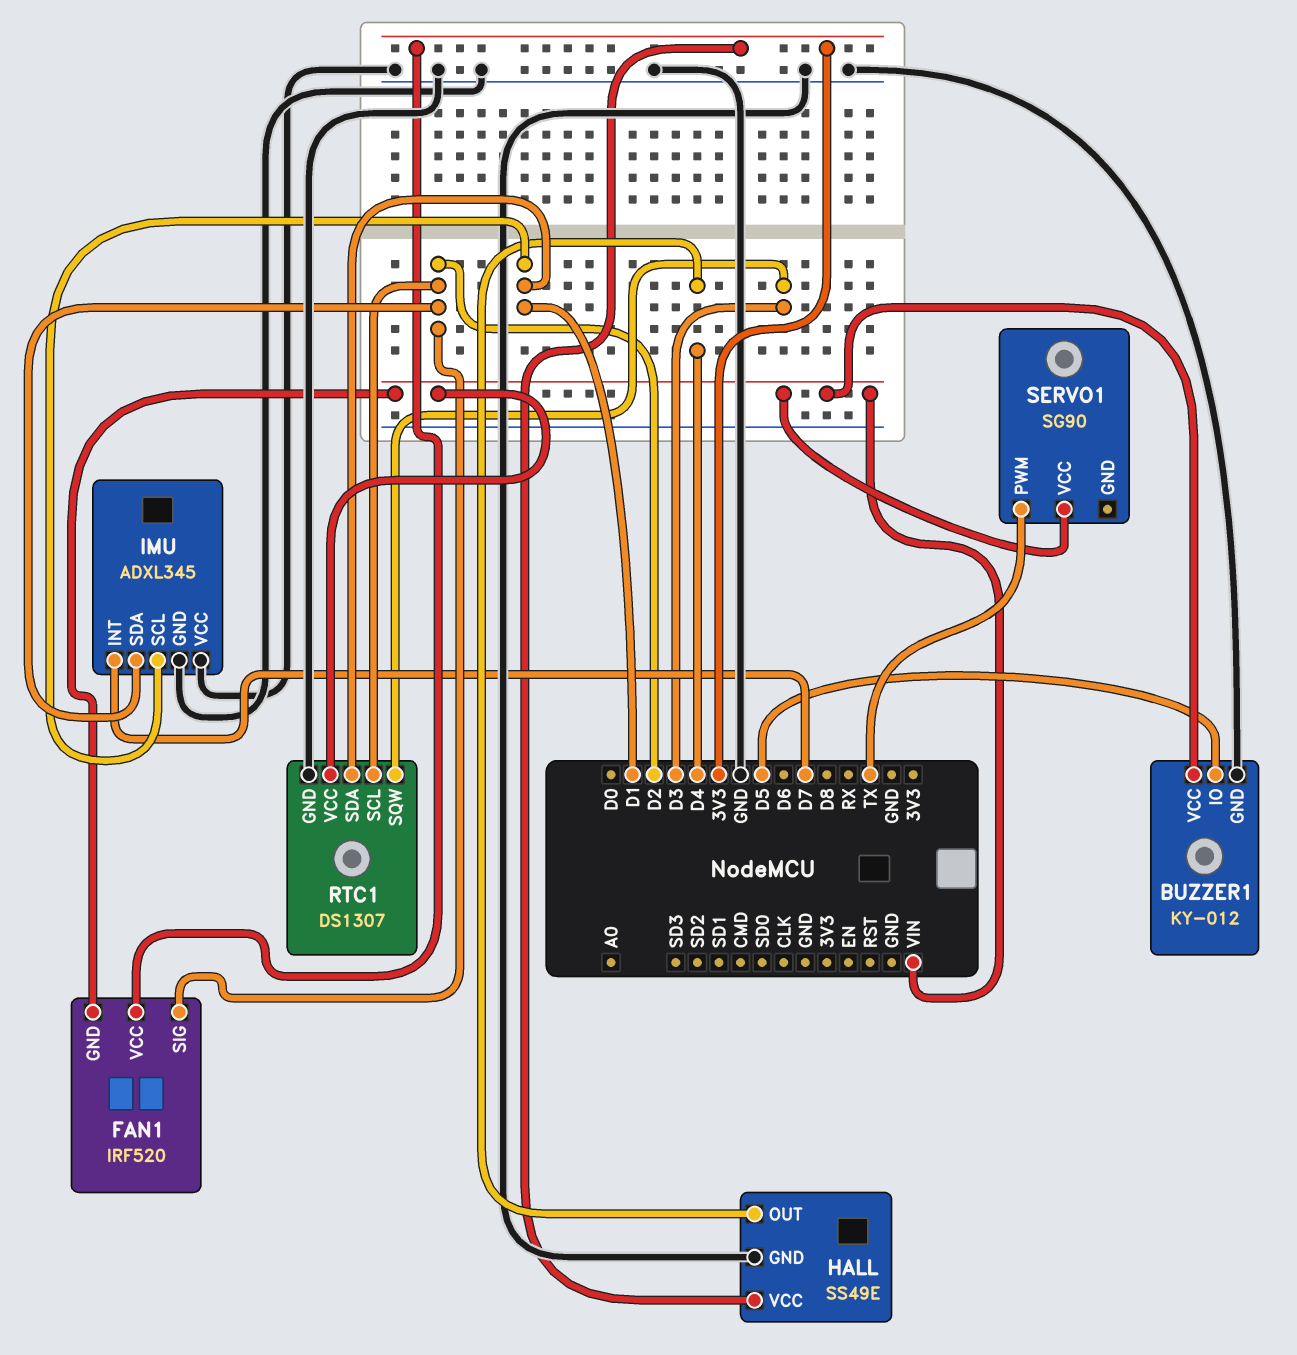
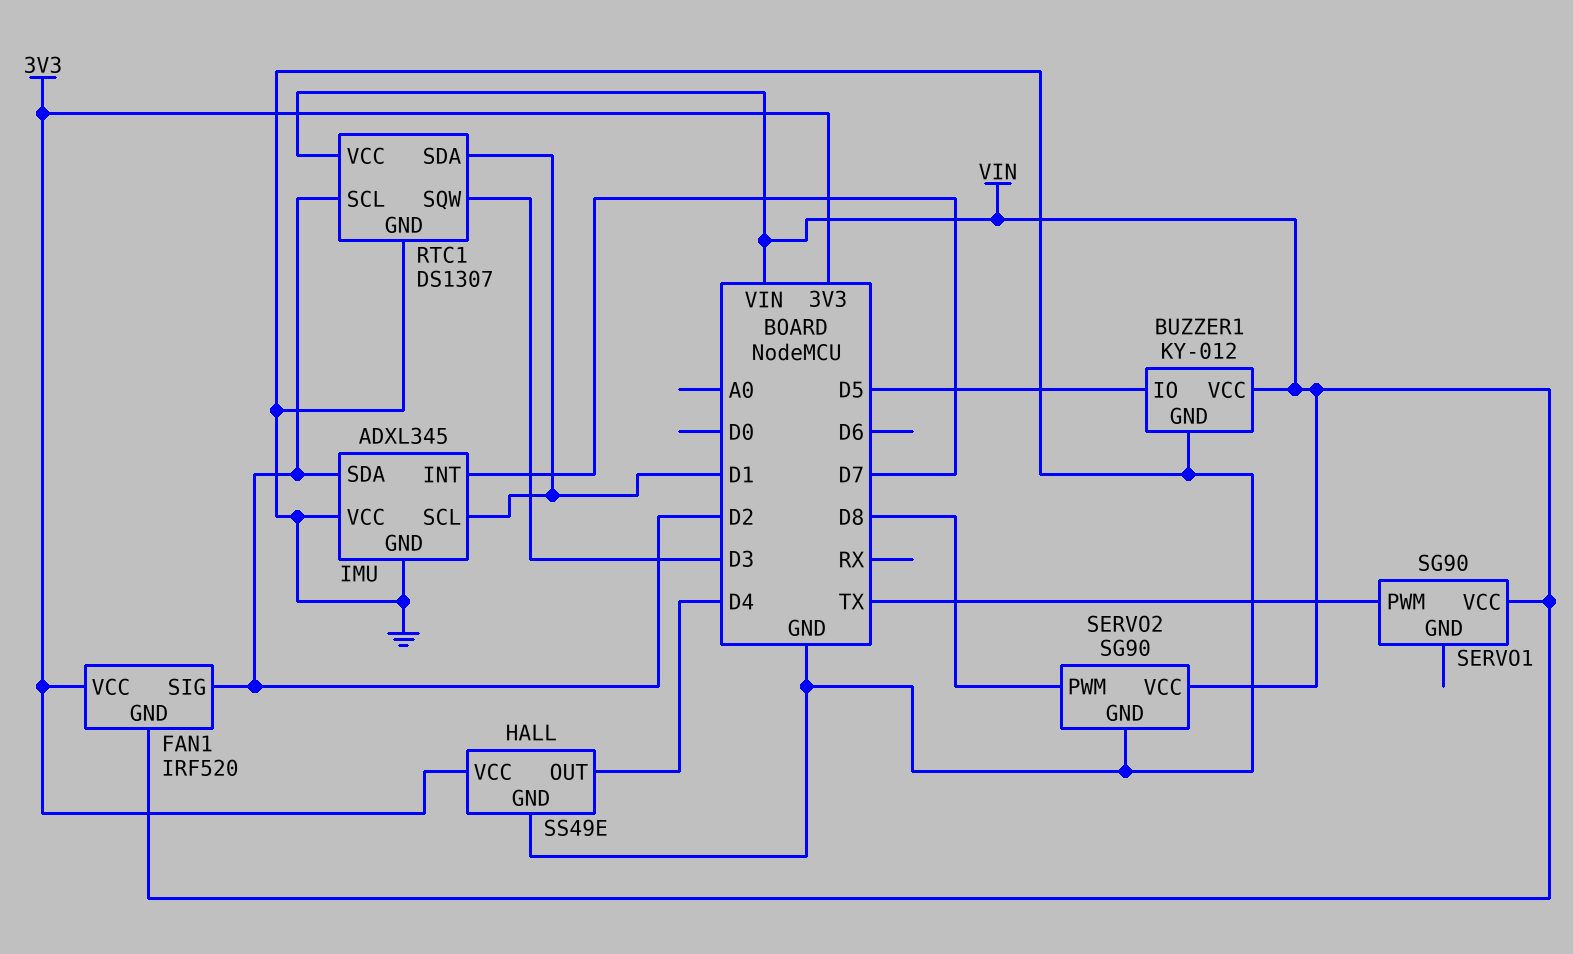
SERVO2: none -> SG90
SERVO2 pin GND: none -> GND
SERVO2 pin PWM: none -> D8
SERVO2 pin VCC: none -> VIN

